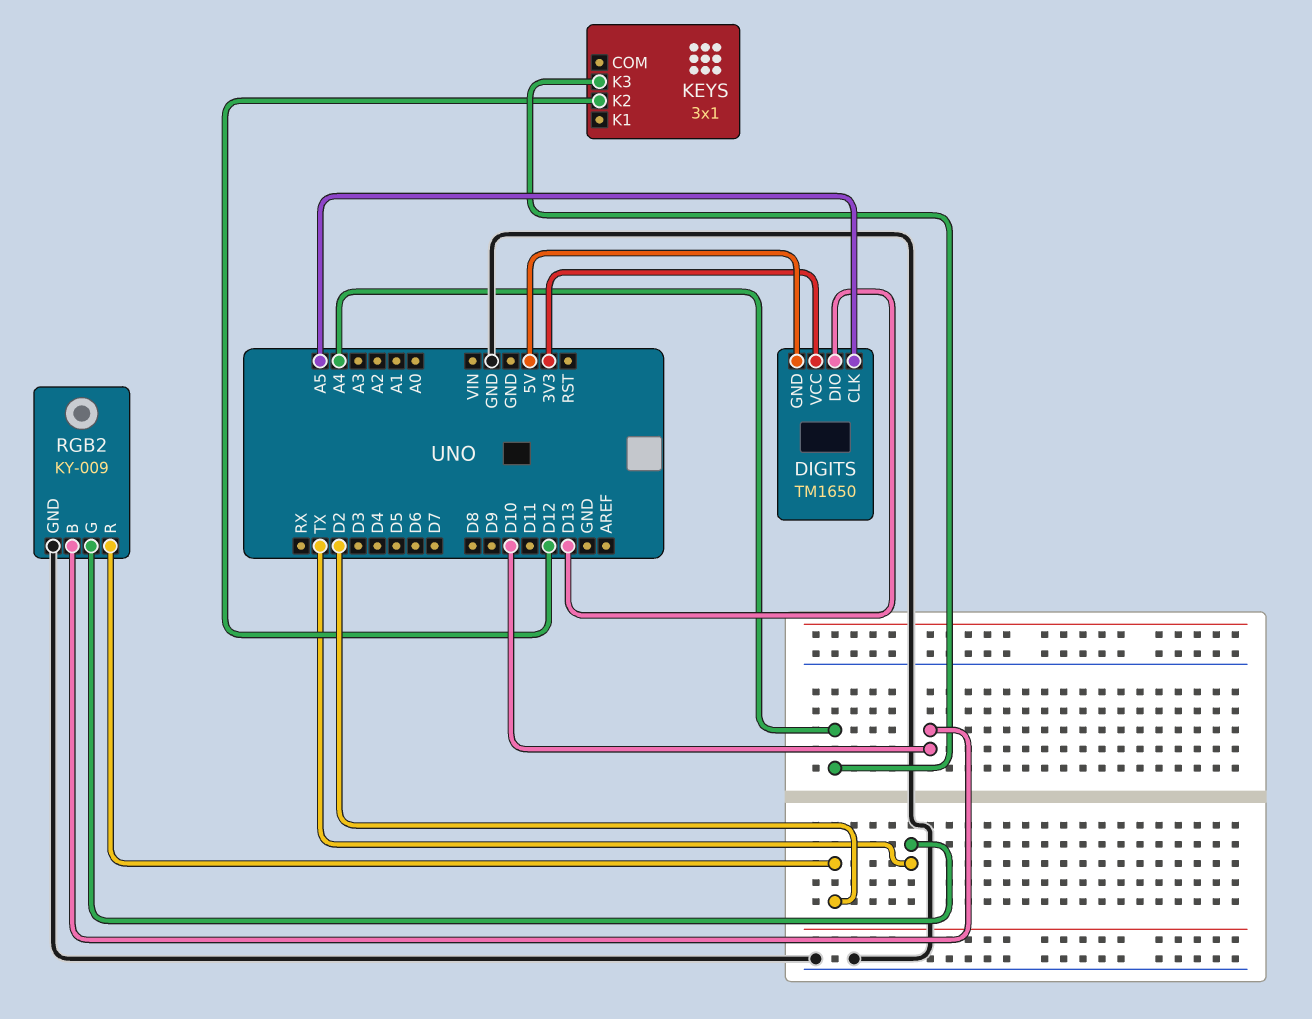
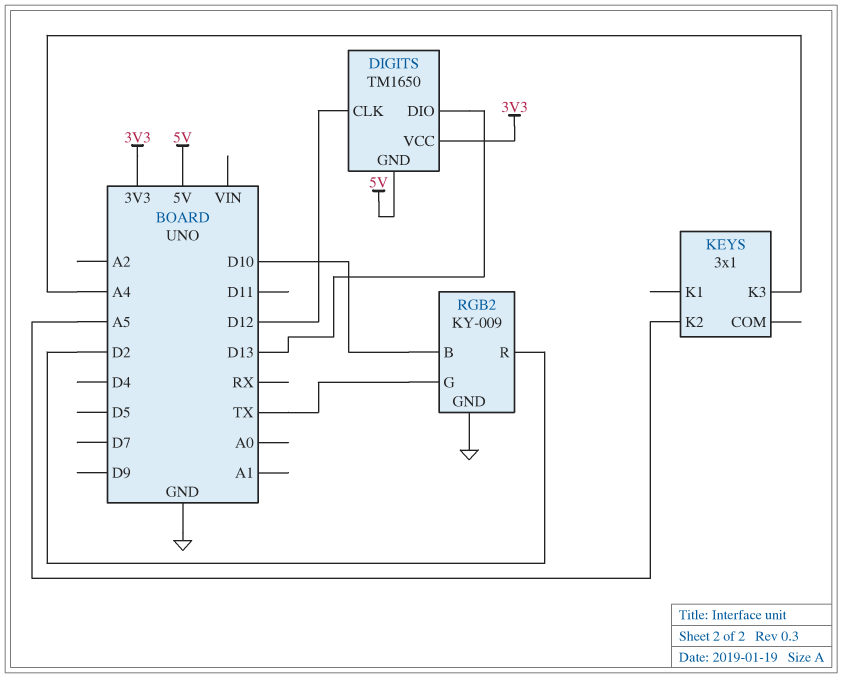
DIGITS pin CLK: A5 -> D12
KEYS pin K2: D12 -> A5

